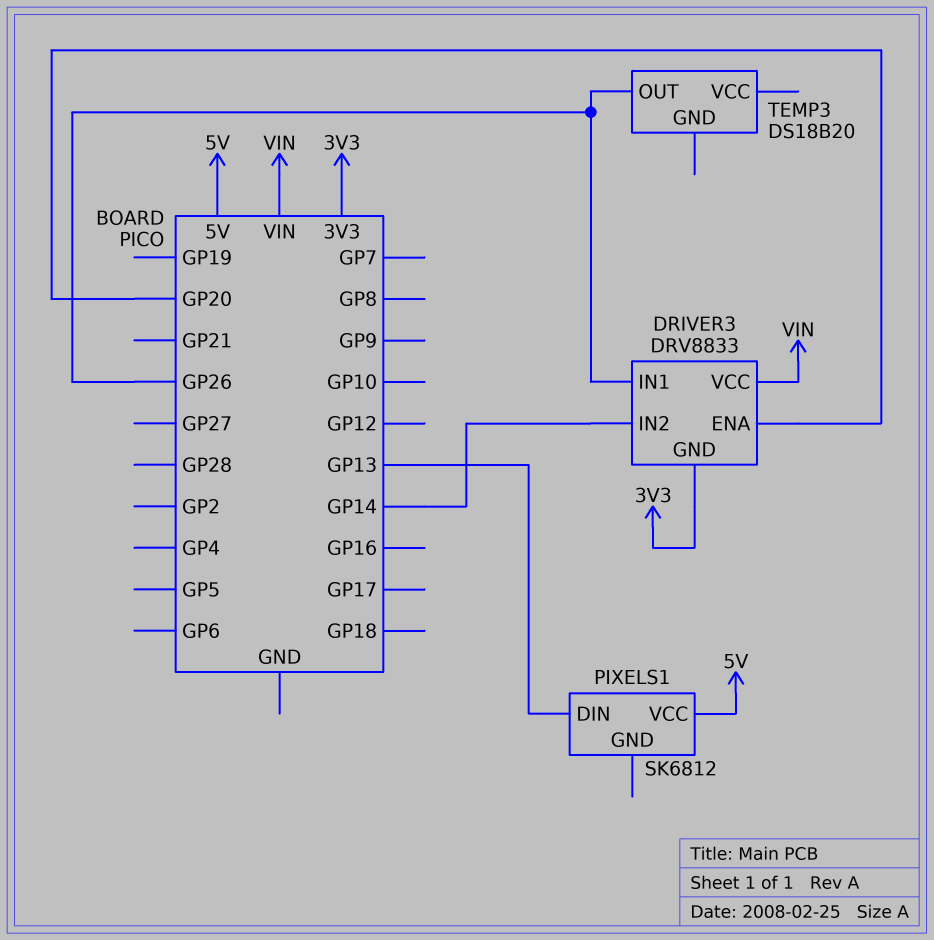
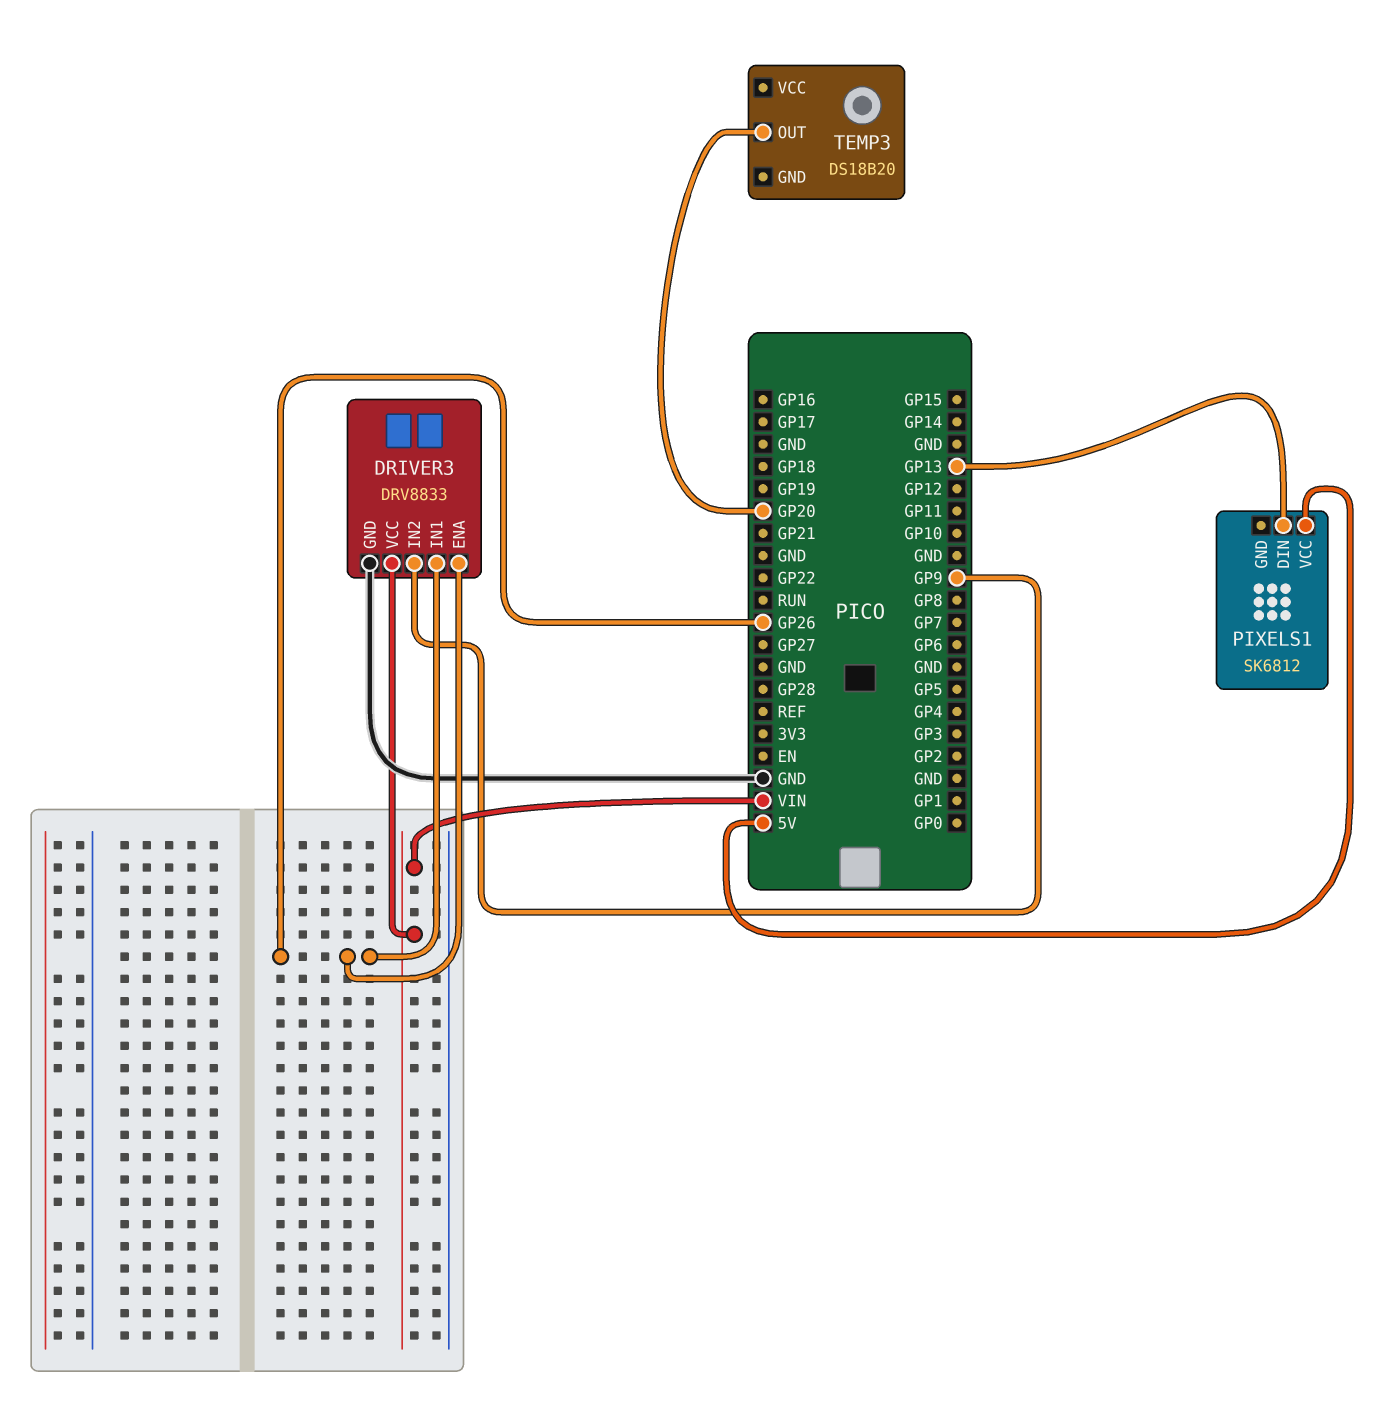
DRIVER3 pin ENA: GP20 -> GP26
DRIVER3 pin GND: 3V3 -> GND
DRIVER3 pin IN2: GP14 -> GP9
TEMP3 pin OUT: GP26 -> GP20

